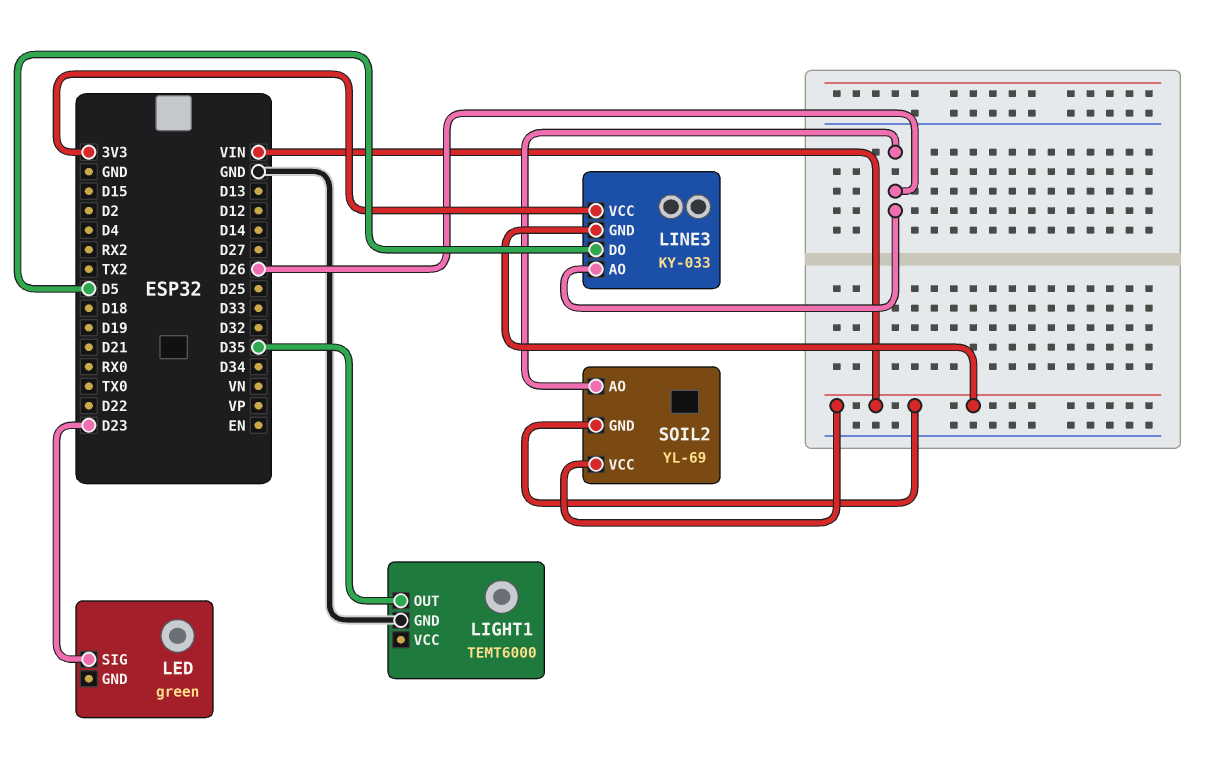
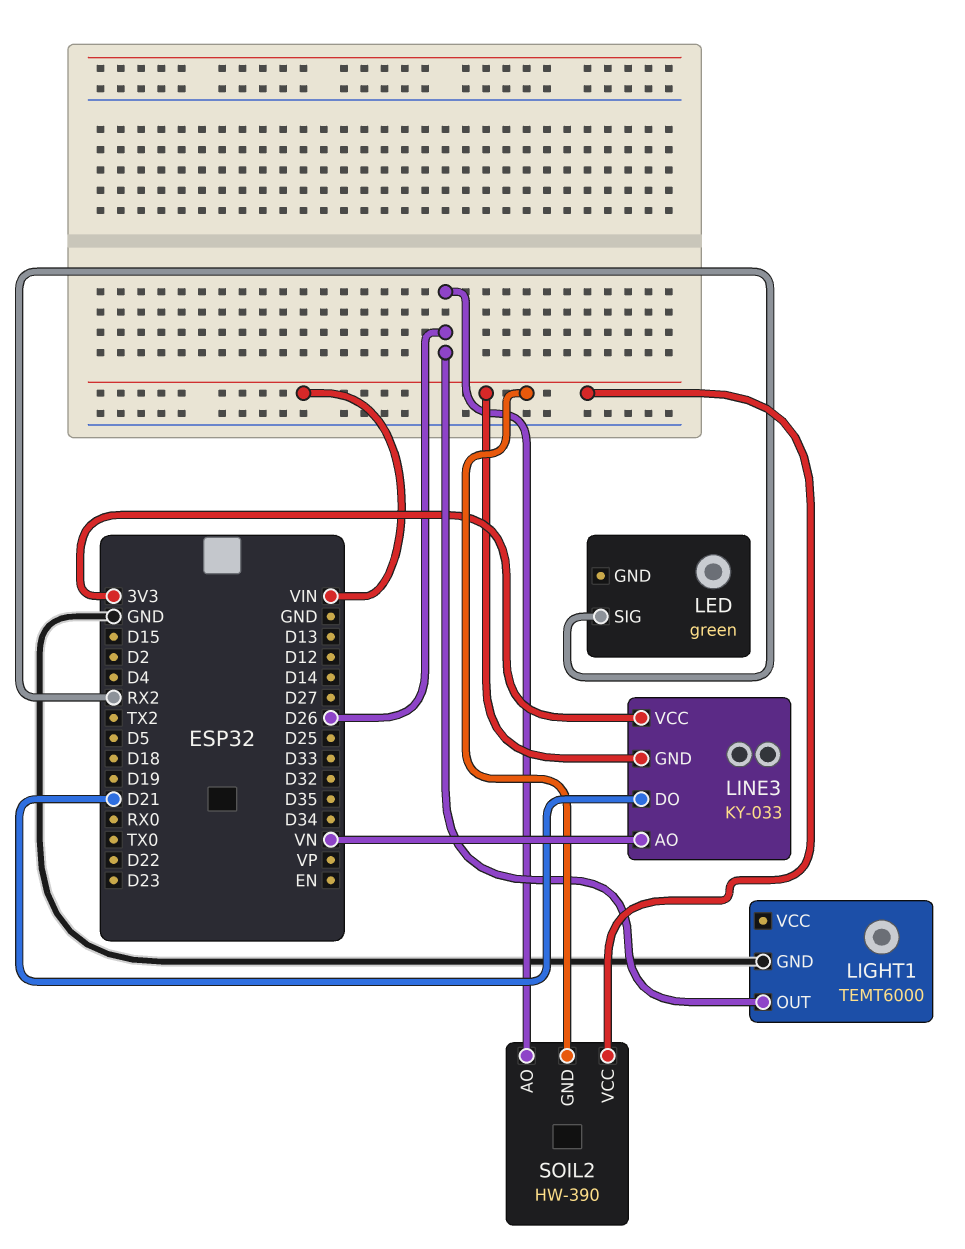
LED pin SIG: D23 -> RX2
LIGHT1 pin OUT: D35 -> D26
LINE3 pin AO: D26 -> VN
LINE3 pin DO: D5 -> D21
SOIL2: YL-69 -> HW-390

